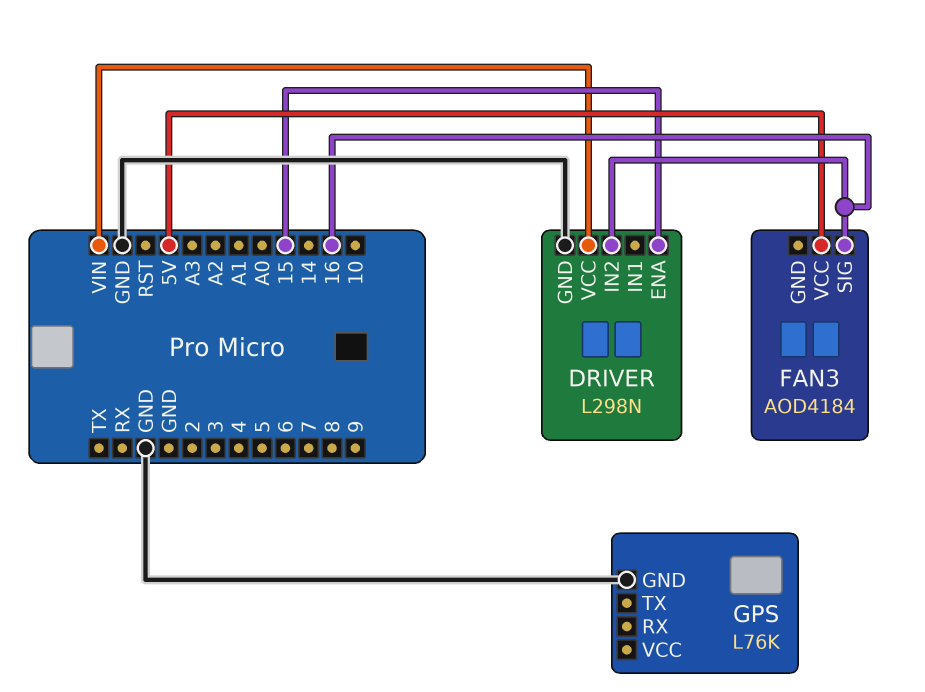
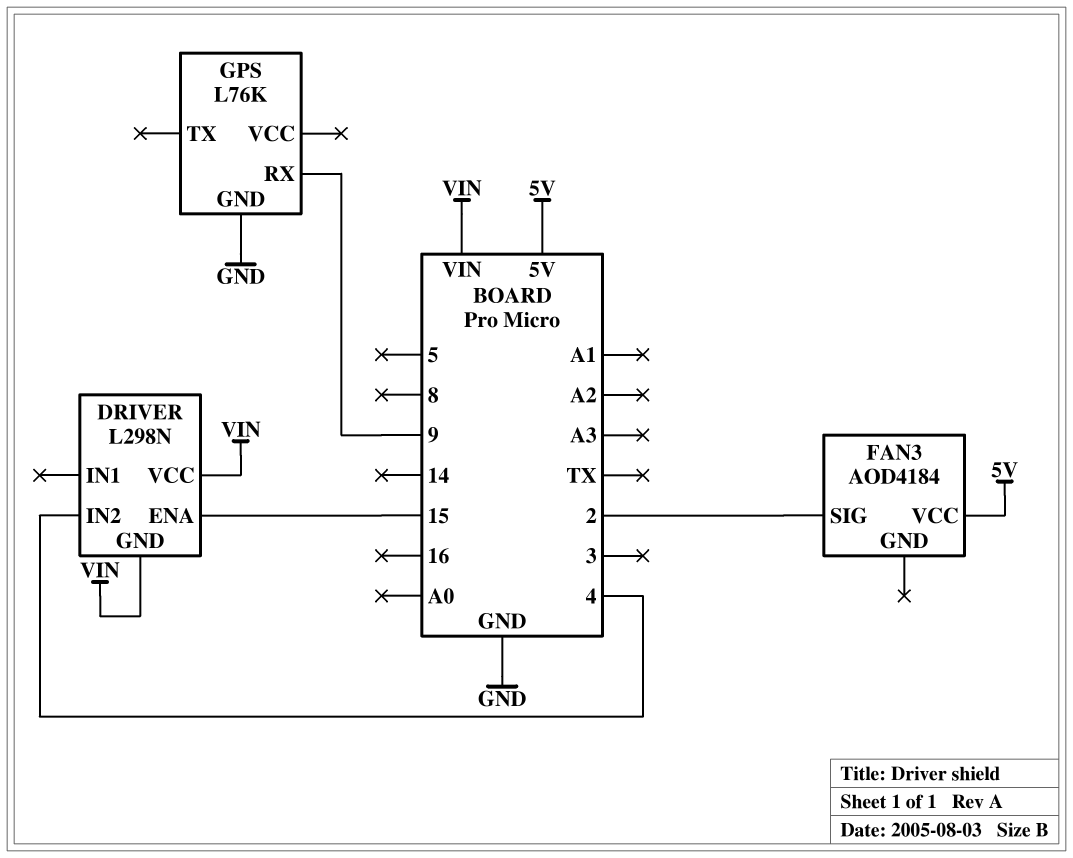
DRIVER pin GND: GND -> VIN
DRIVER pin IN2: 16 -> 4
FAN3 pin SIG: 16 -> 2
GPS pin RX: none -> 9

